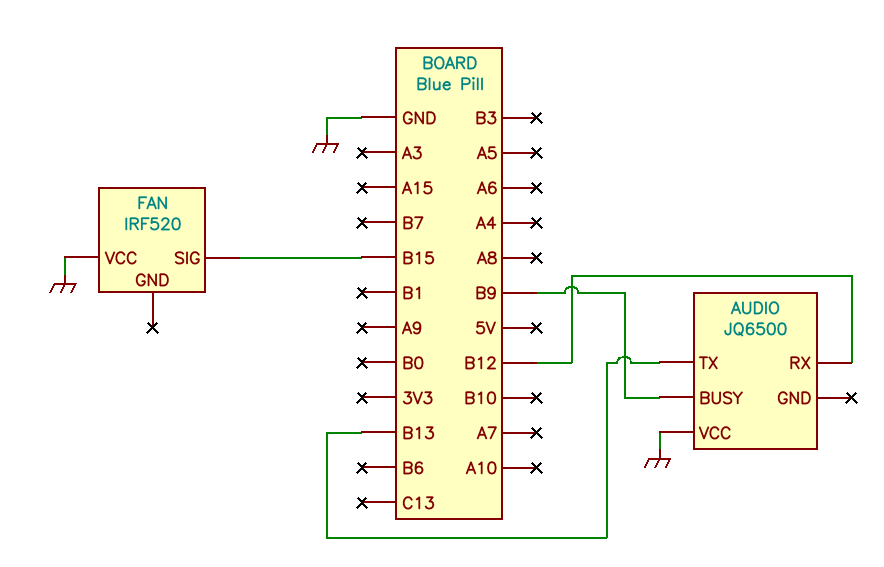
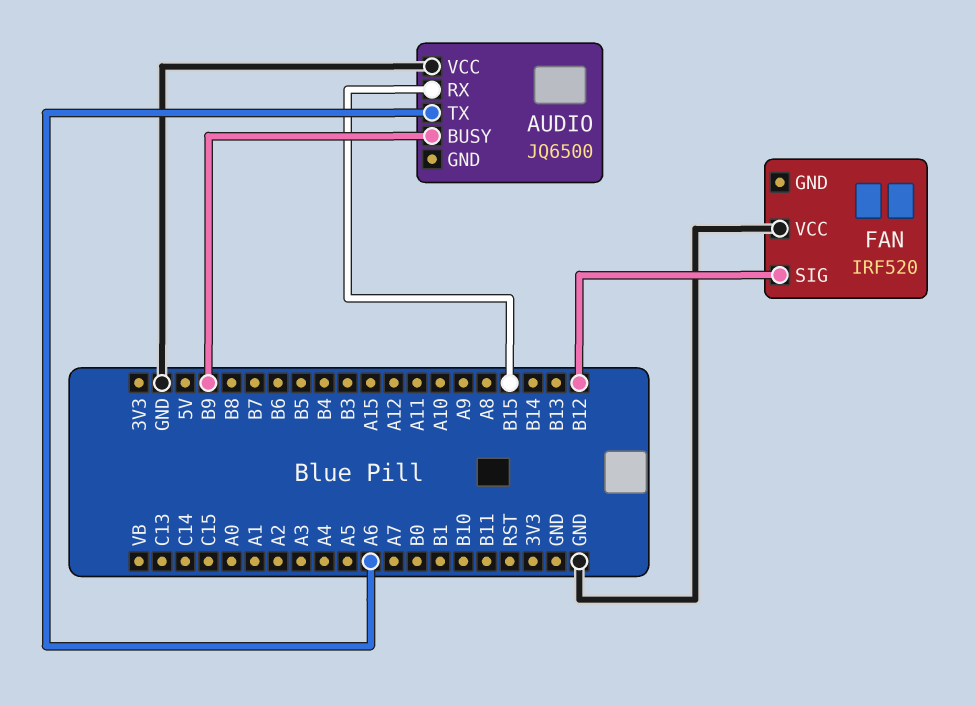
AUDIO pin RX: B12 -> B15
AUDIO pin TX: B13 -> A6
FAN pin SIG: B15 -> B12

